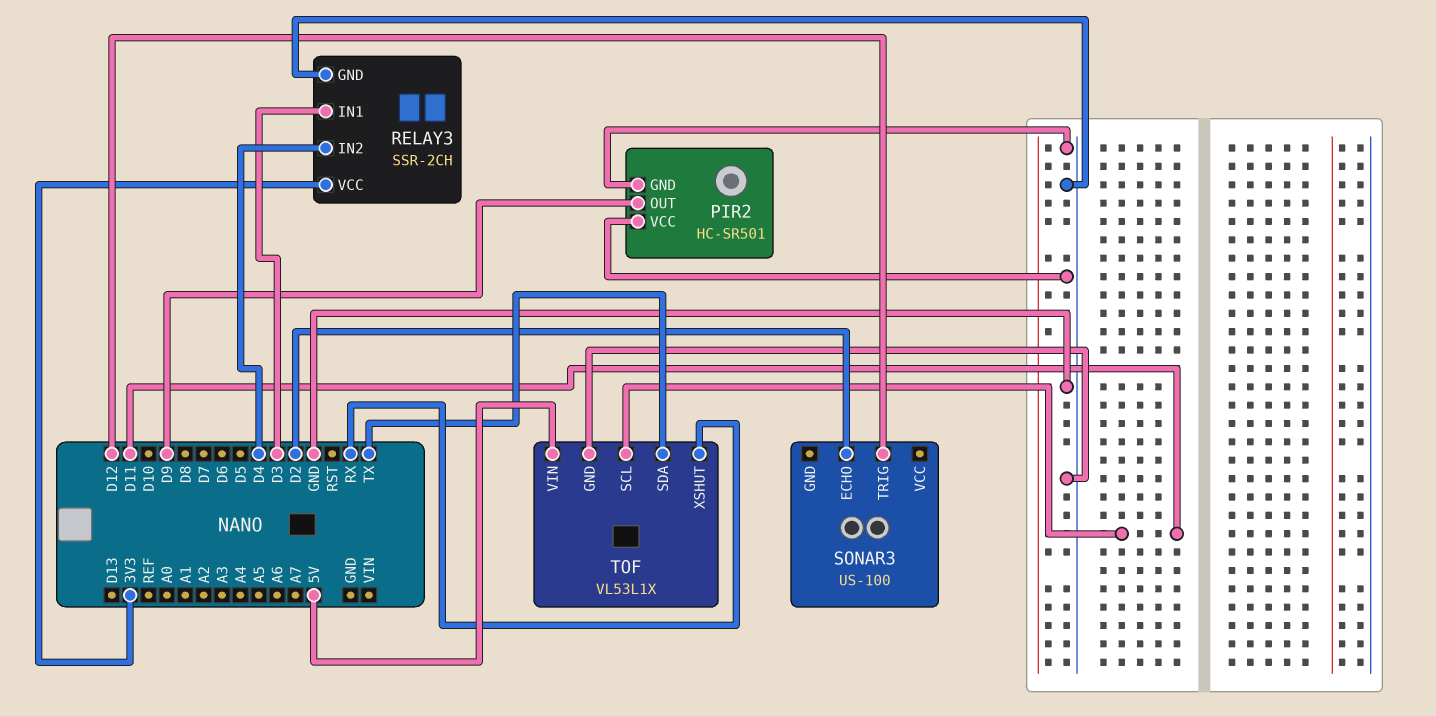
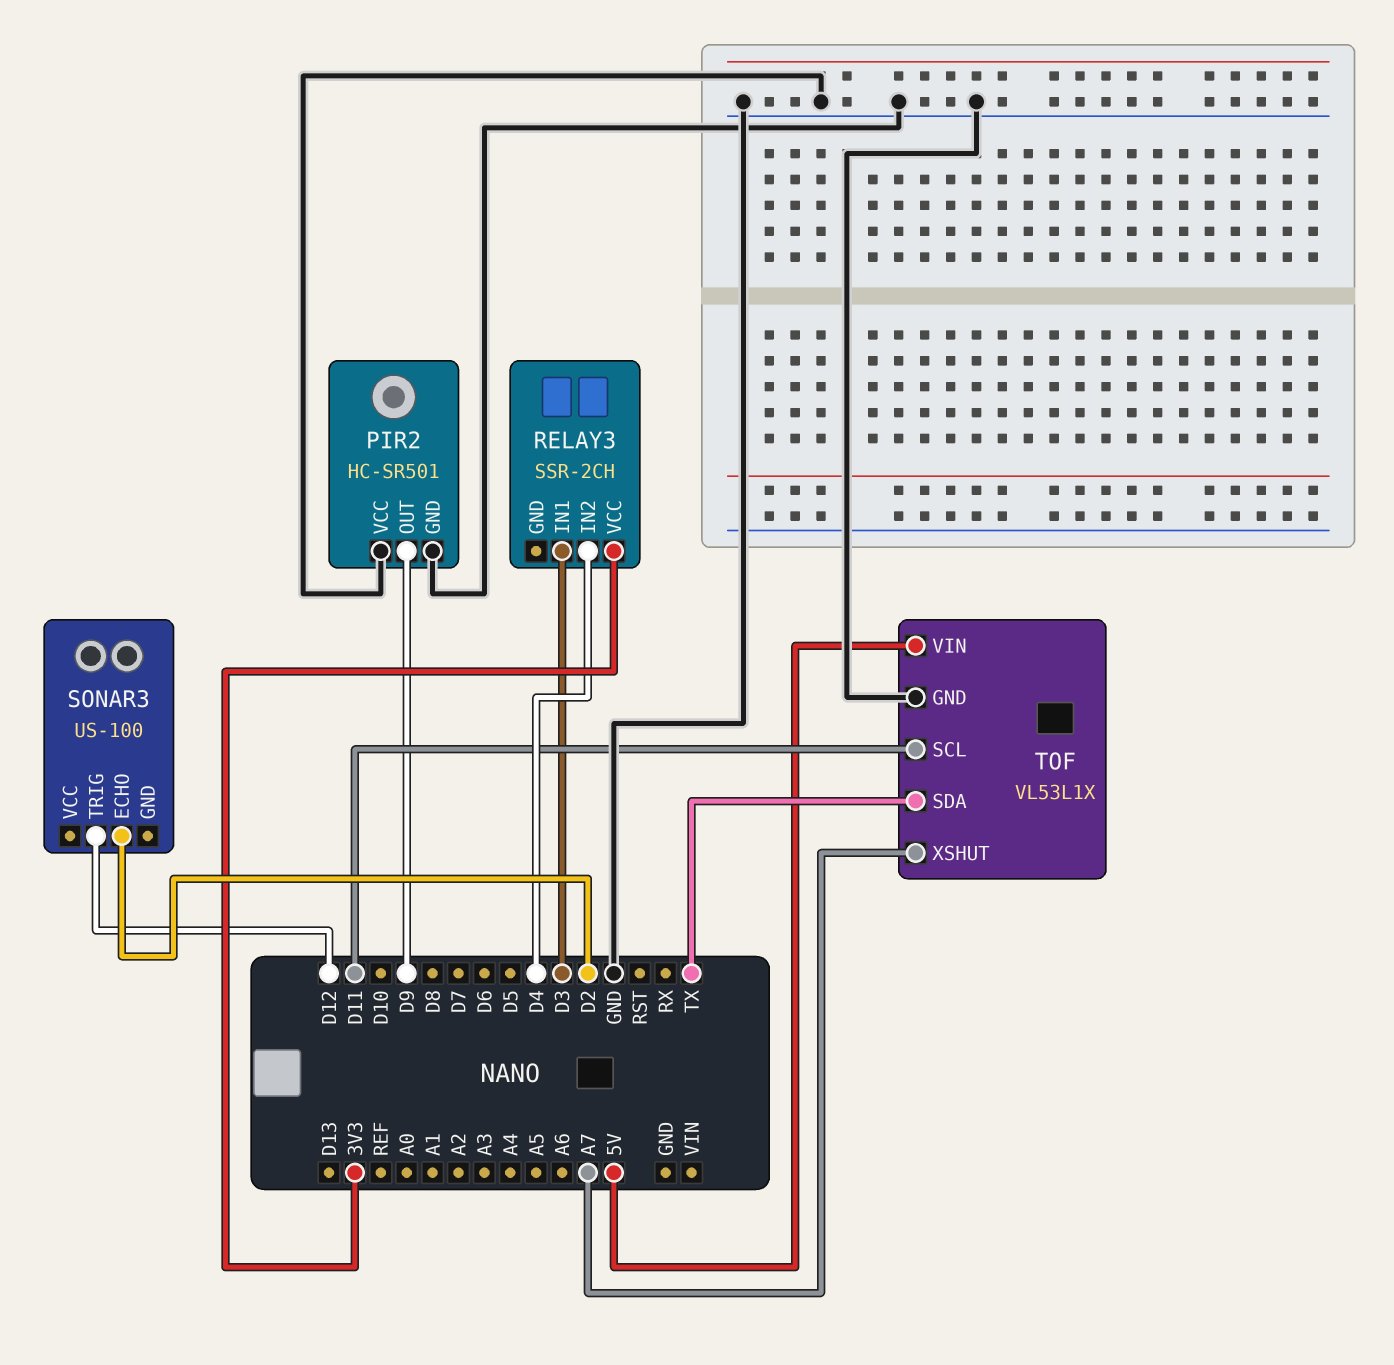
RELAY3 pin GND: GND -> none
TOF pin XSHUT: RX -> A7

